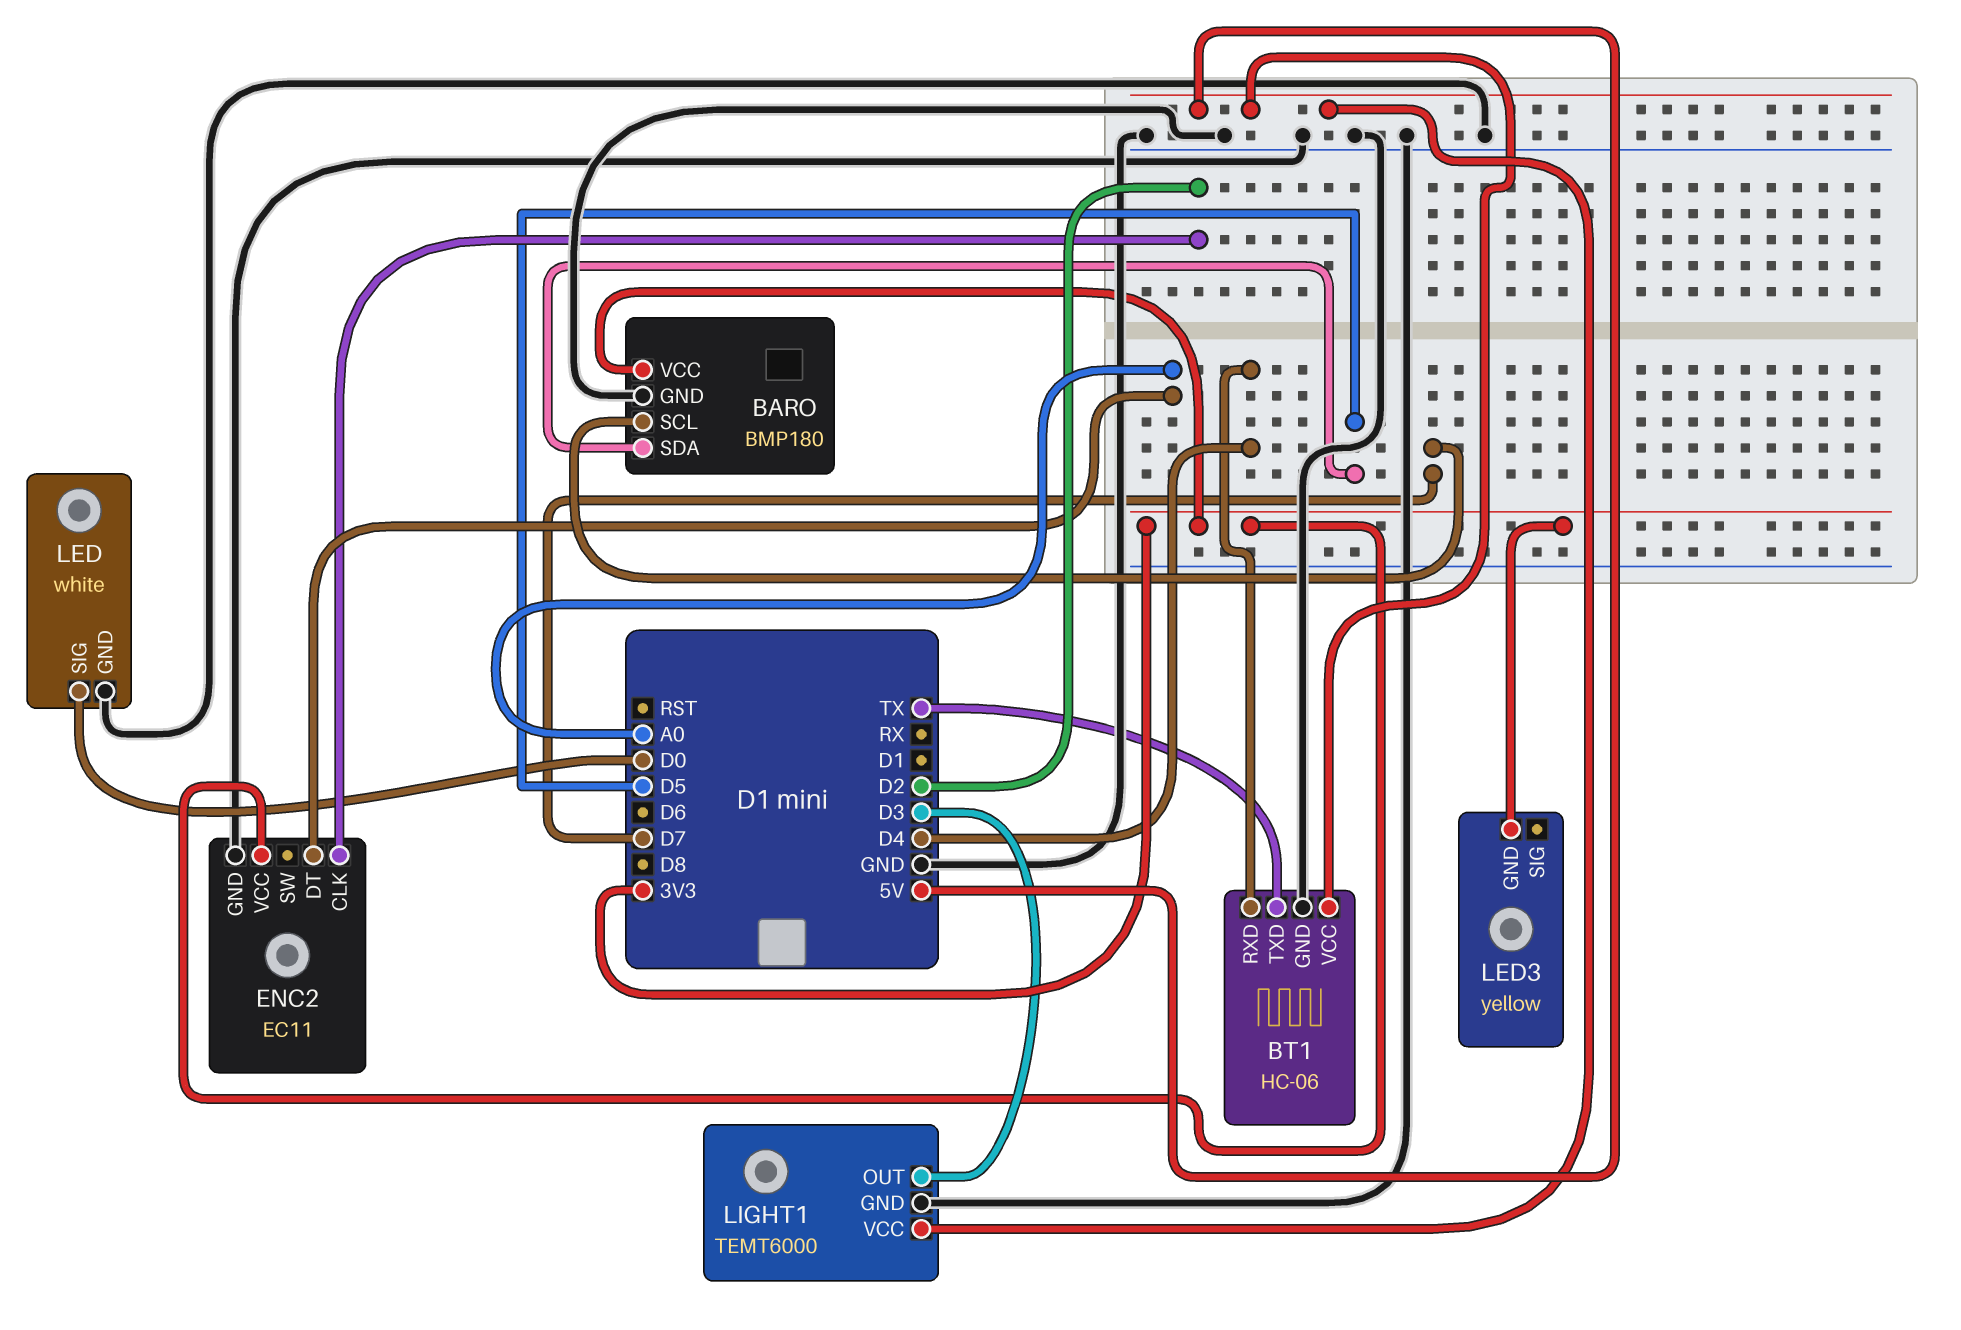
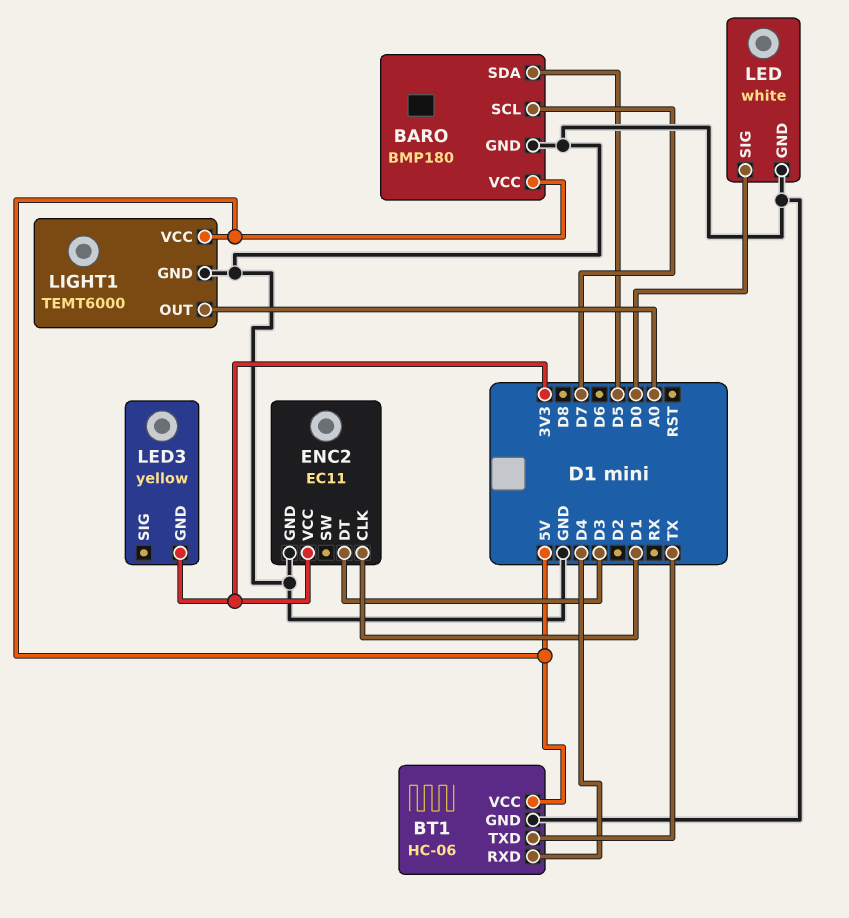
BARO pin VCC: 3V3 -> 5V
ENC2 pin CLK: D2 -> D1
ENC2 pin DT: A0 -> D3
LIGHT1 pin OUT: D3 -> A0

